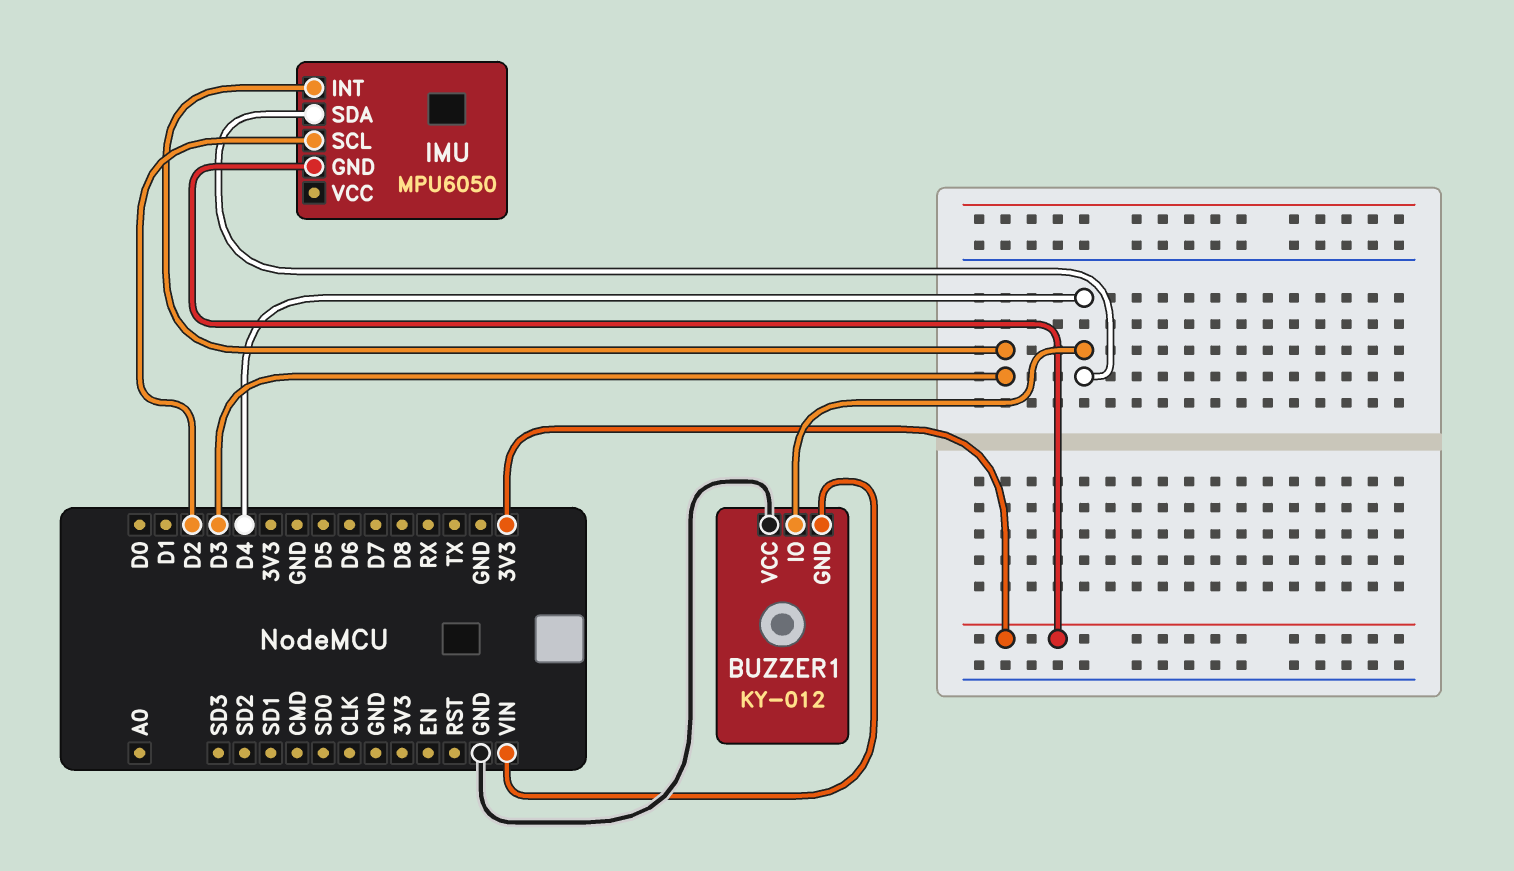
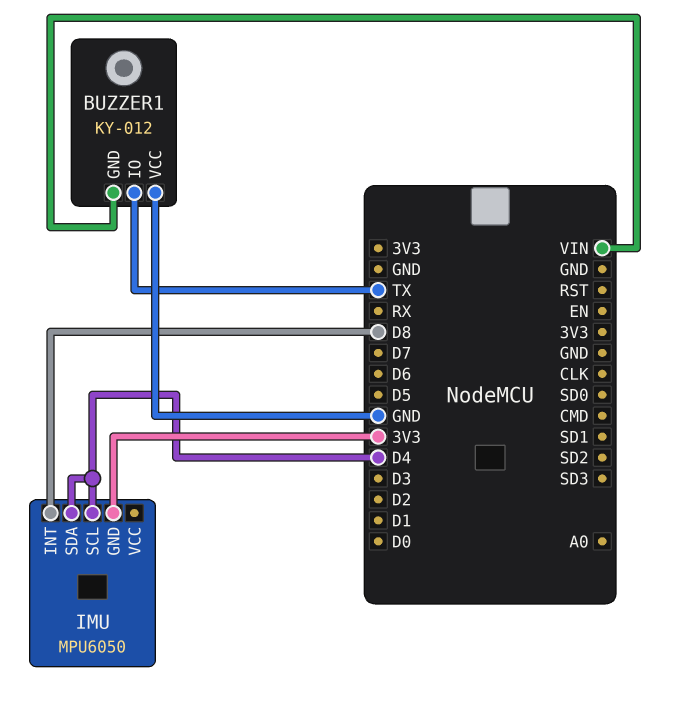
BUZZER1 pin IO: D4 -> TX
IMU pin INT: D3 -> D8
IMU pin SCL: D2 -> D4

